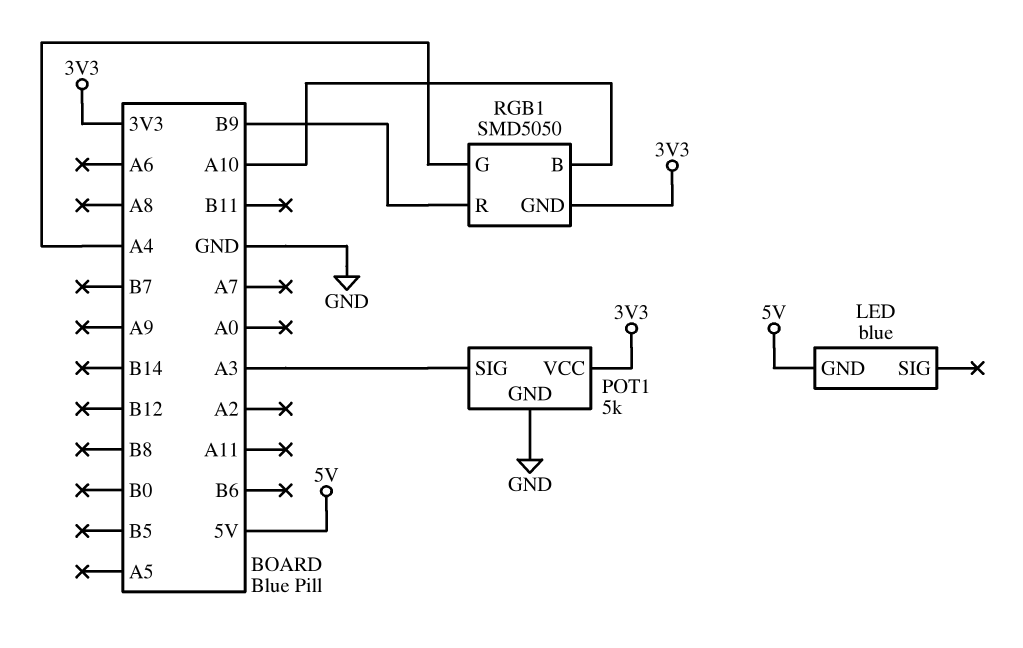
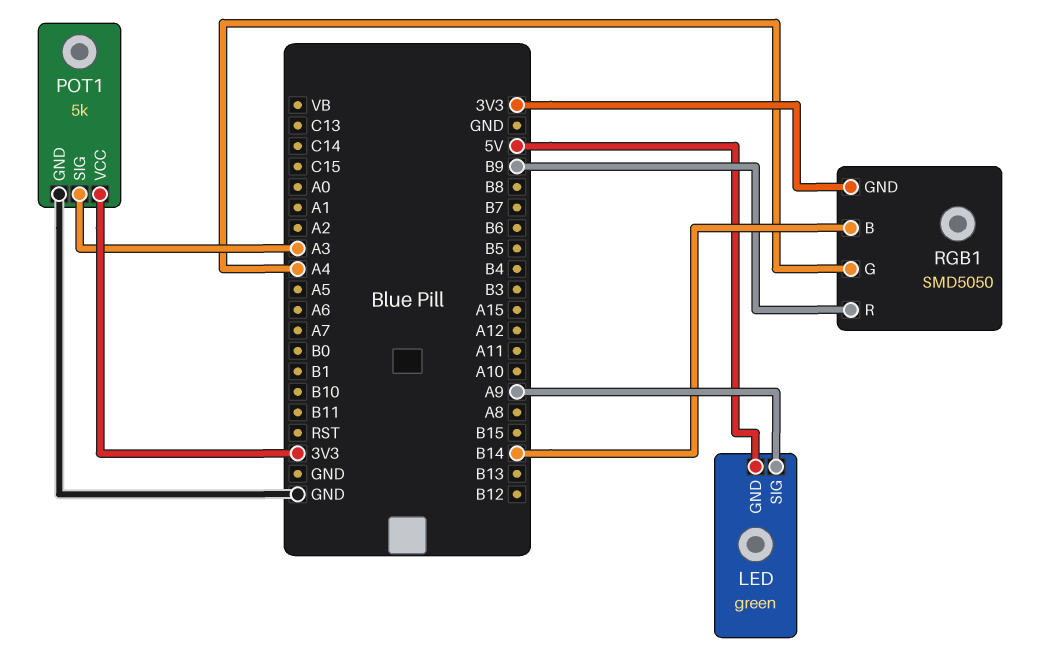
LED: blue -> green
LED pin SIG: none -> A9
RGB1 pin B: A10 -> B14

